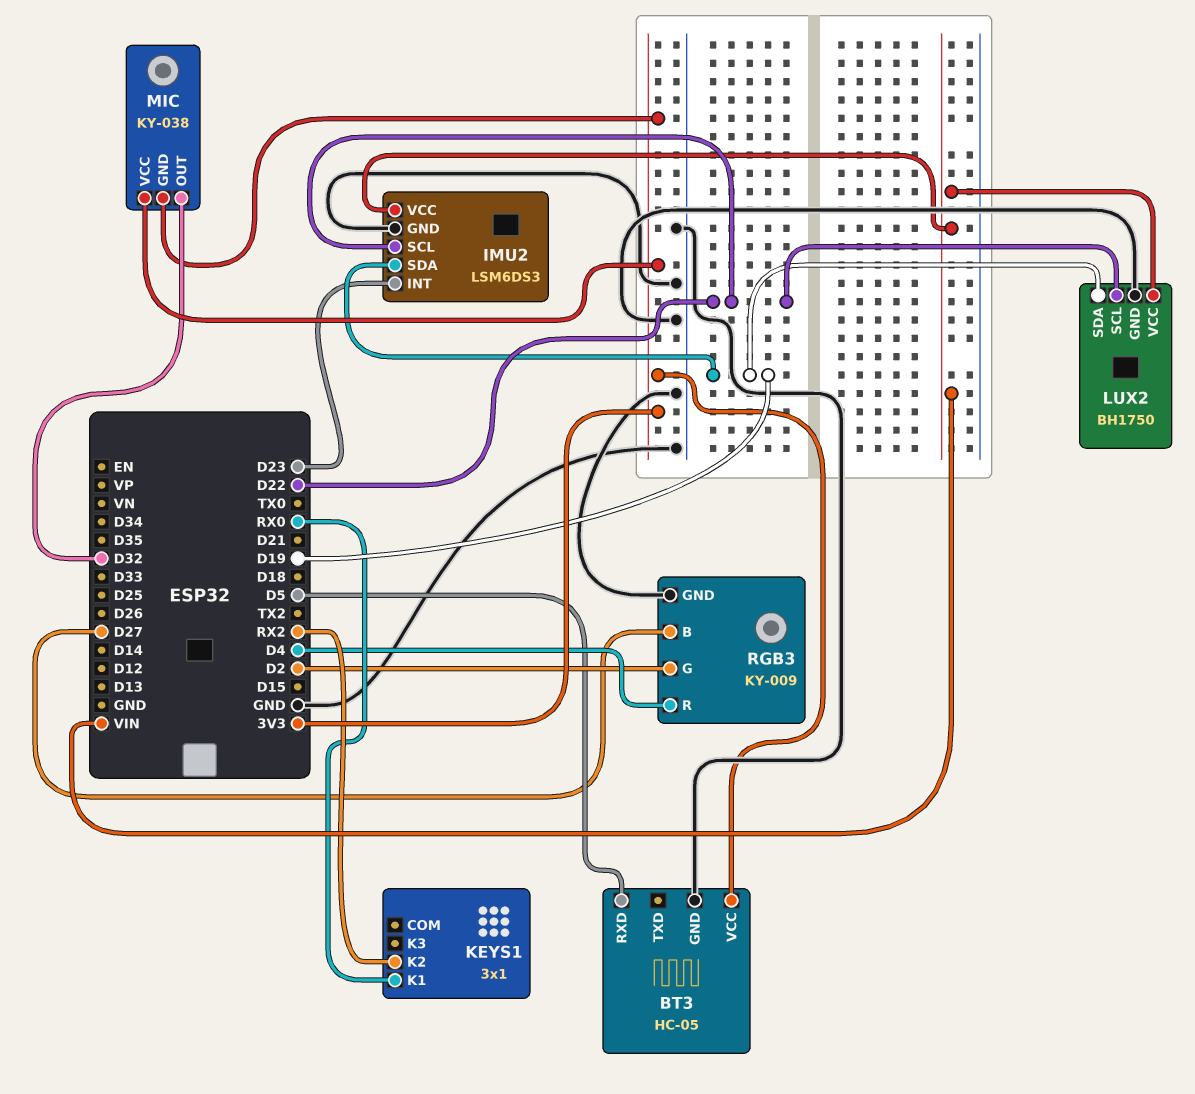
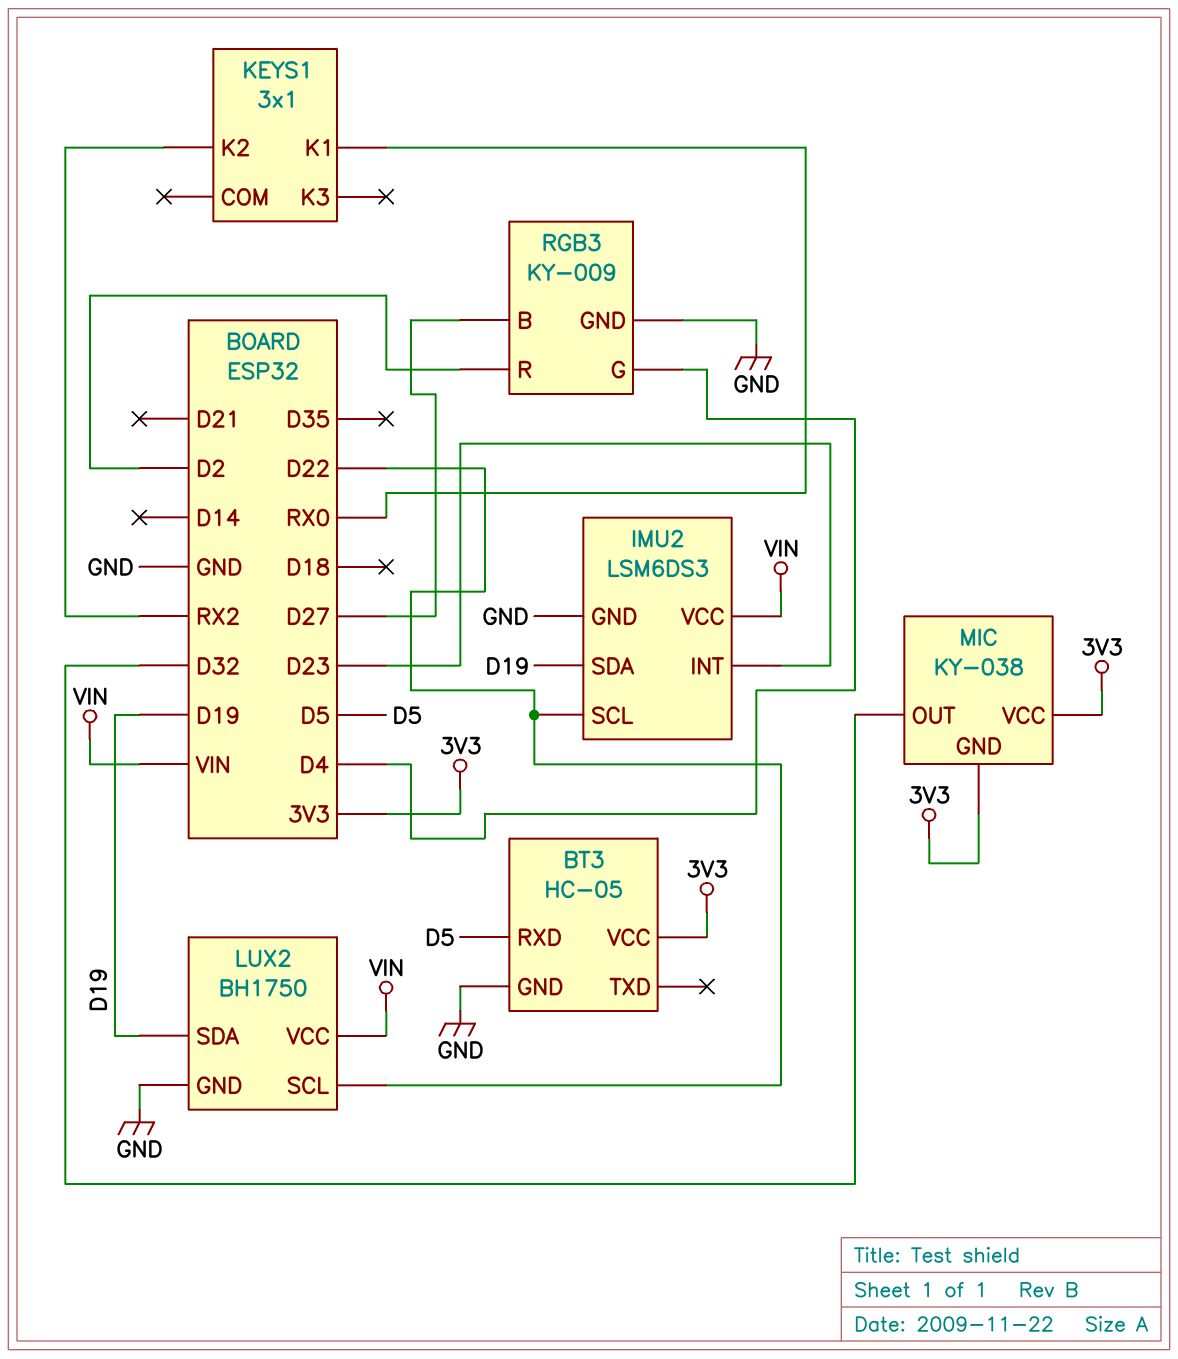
RGB3 pin G: D2 -> D4
RGB3 pin R: D4 -> D2

